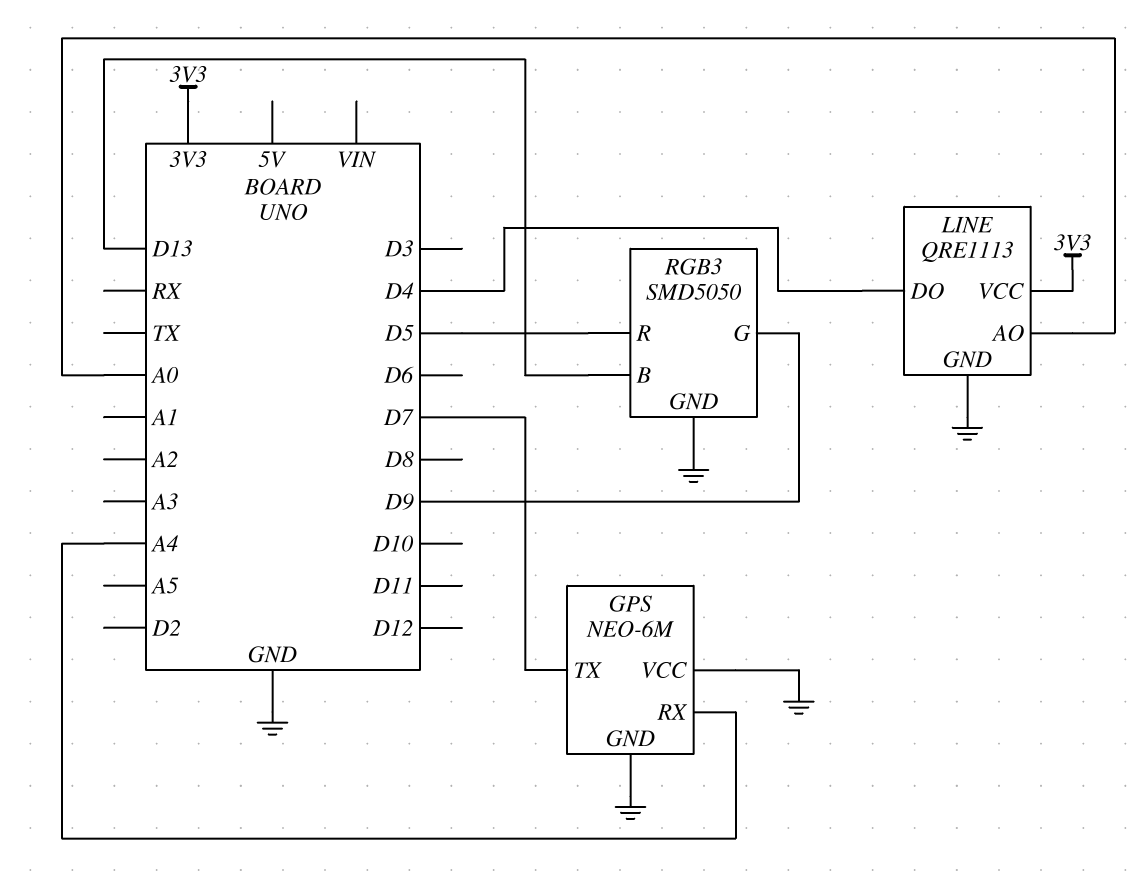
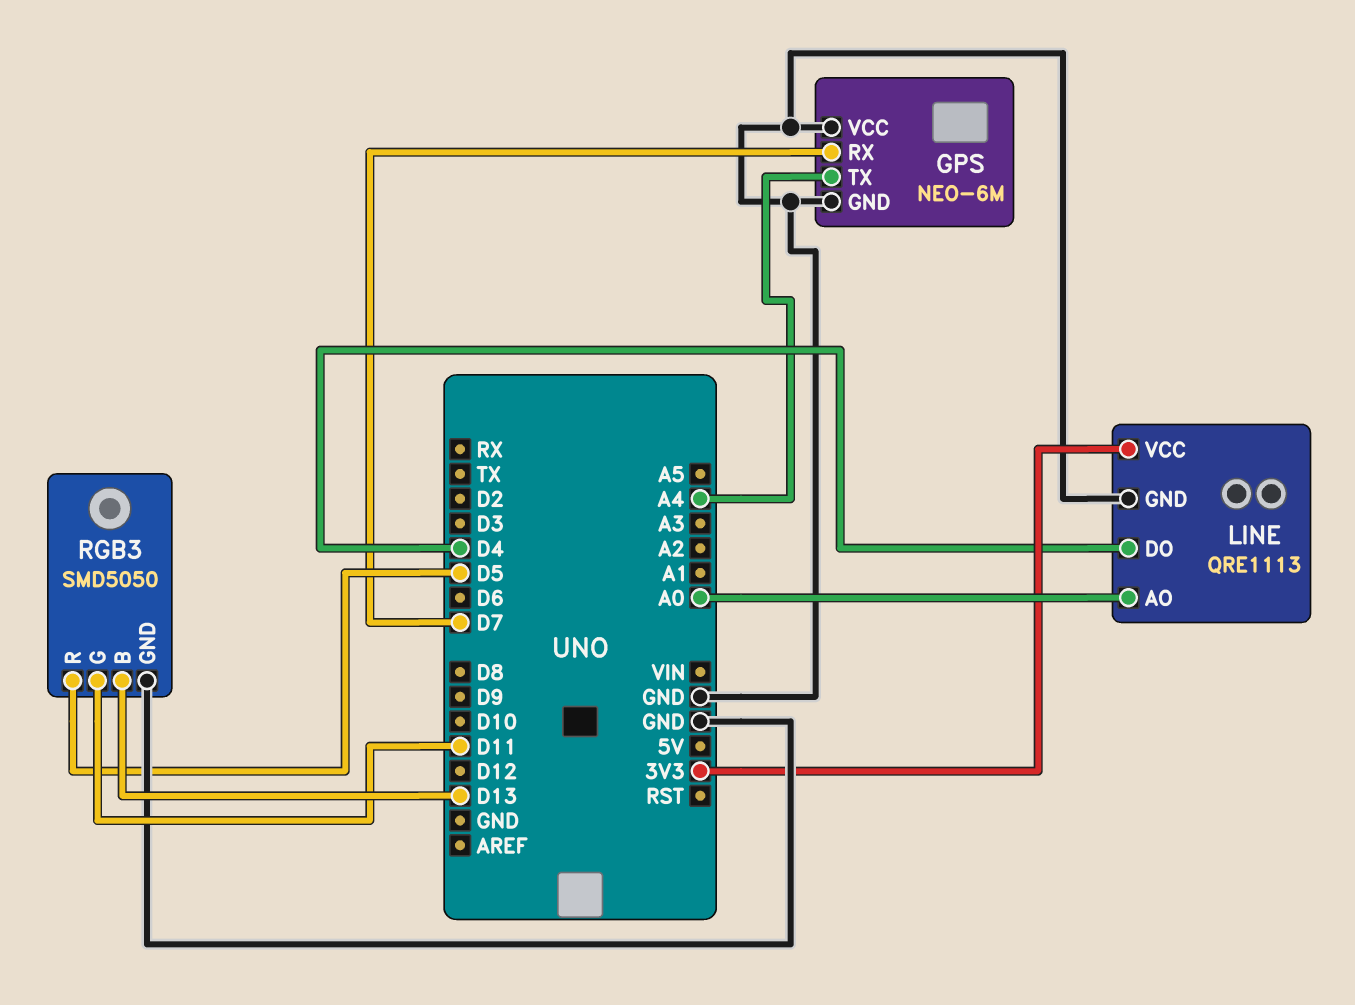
GPS pin RX: A4 -> D7
GPS pin TX: D7 -> A4
RGB3 pin G: D9 -> D11

